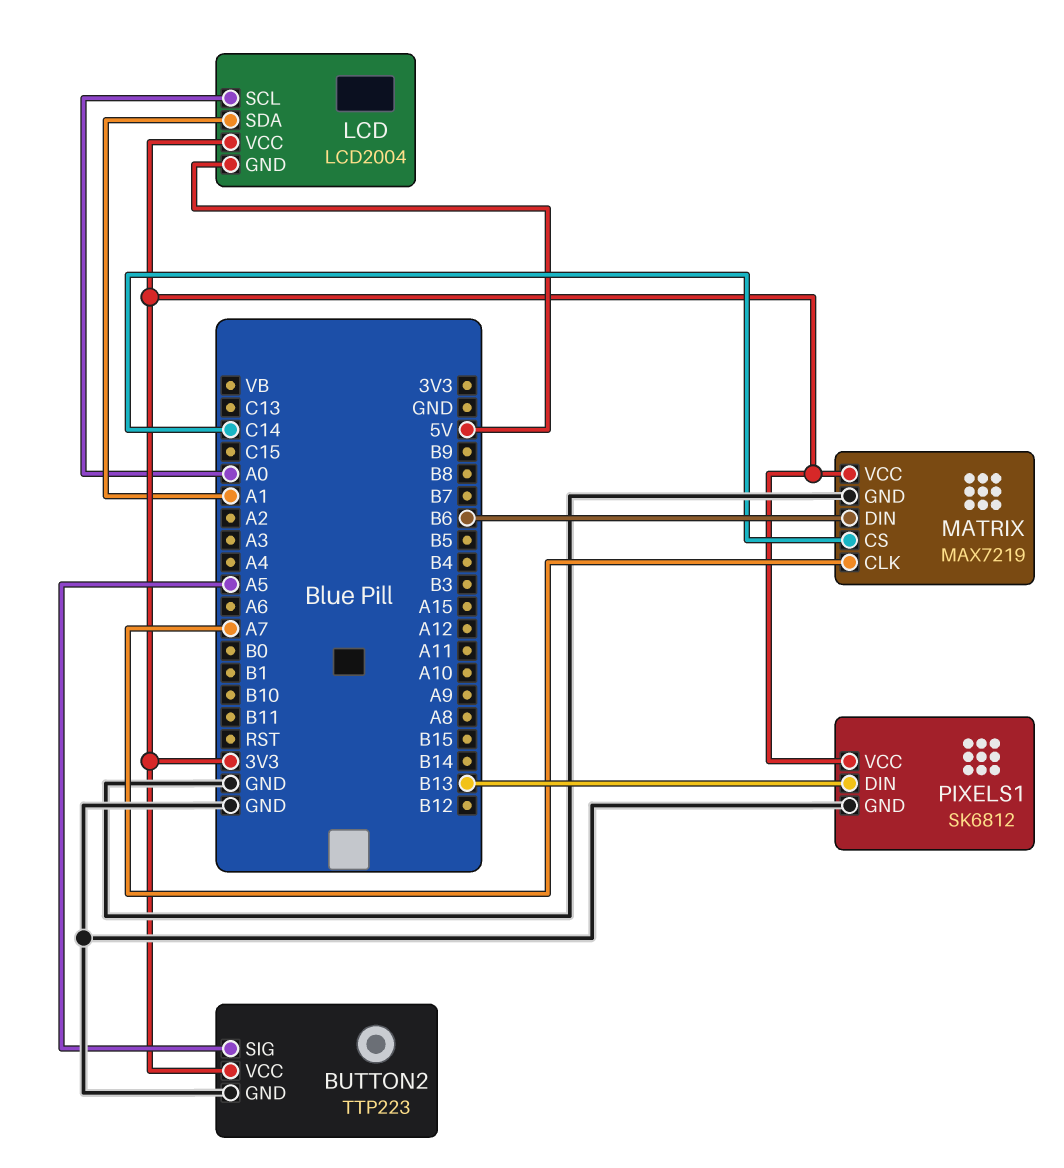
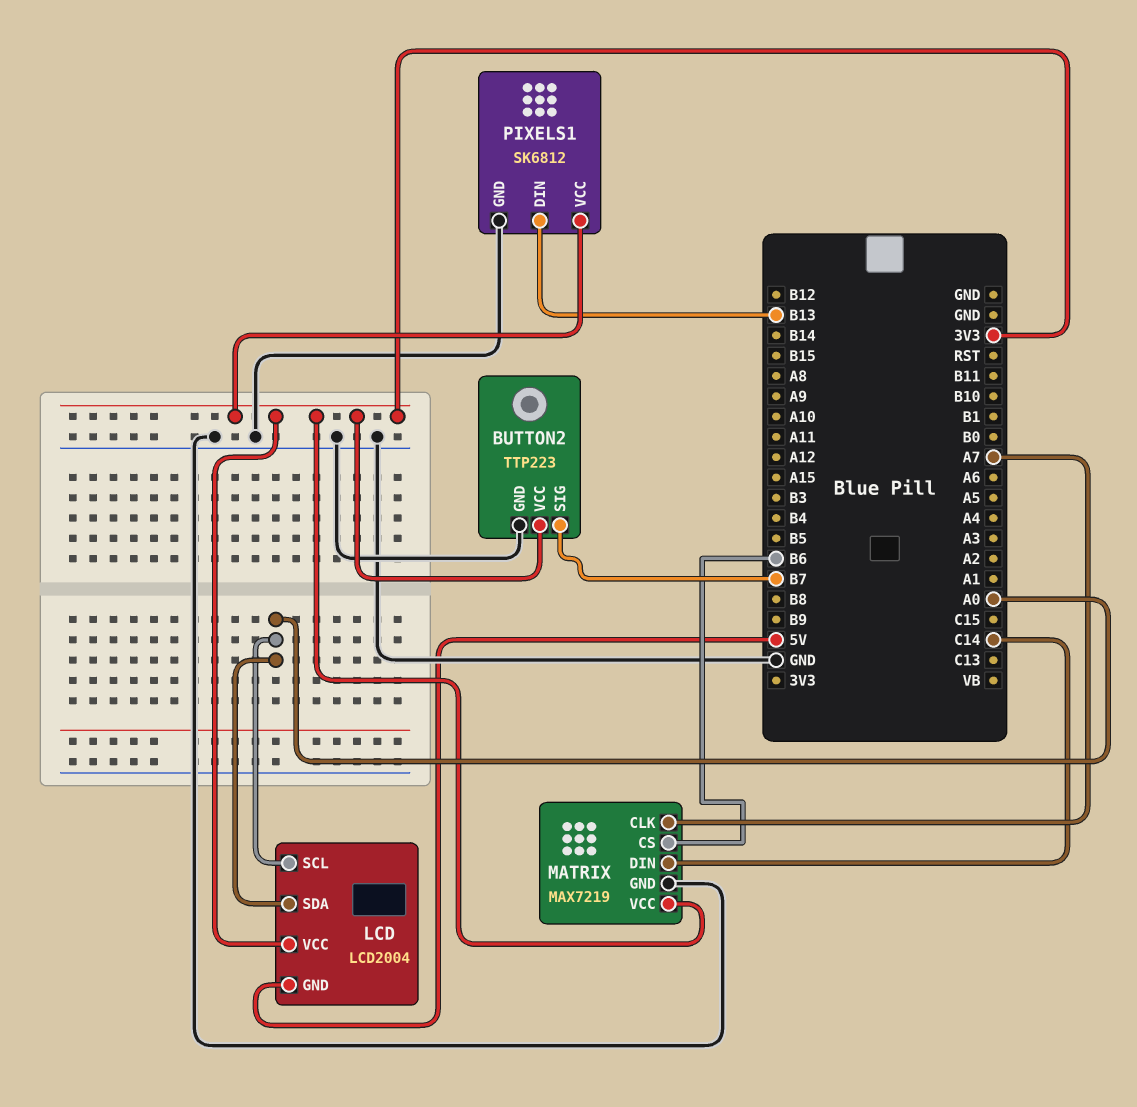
BUTTON2 pin SIG: A5 -> B7
LCD pin SDA: A1 -> A0
MATRIX pin CS: C14 -> B6
MATRIX pin DIN: B6 -> C14

